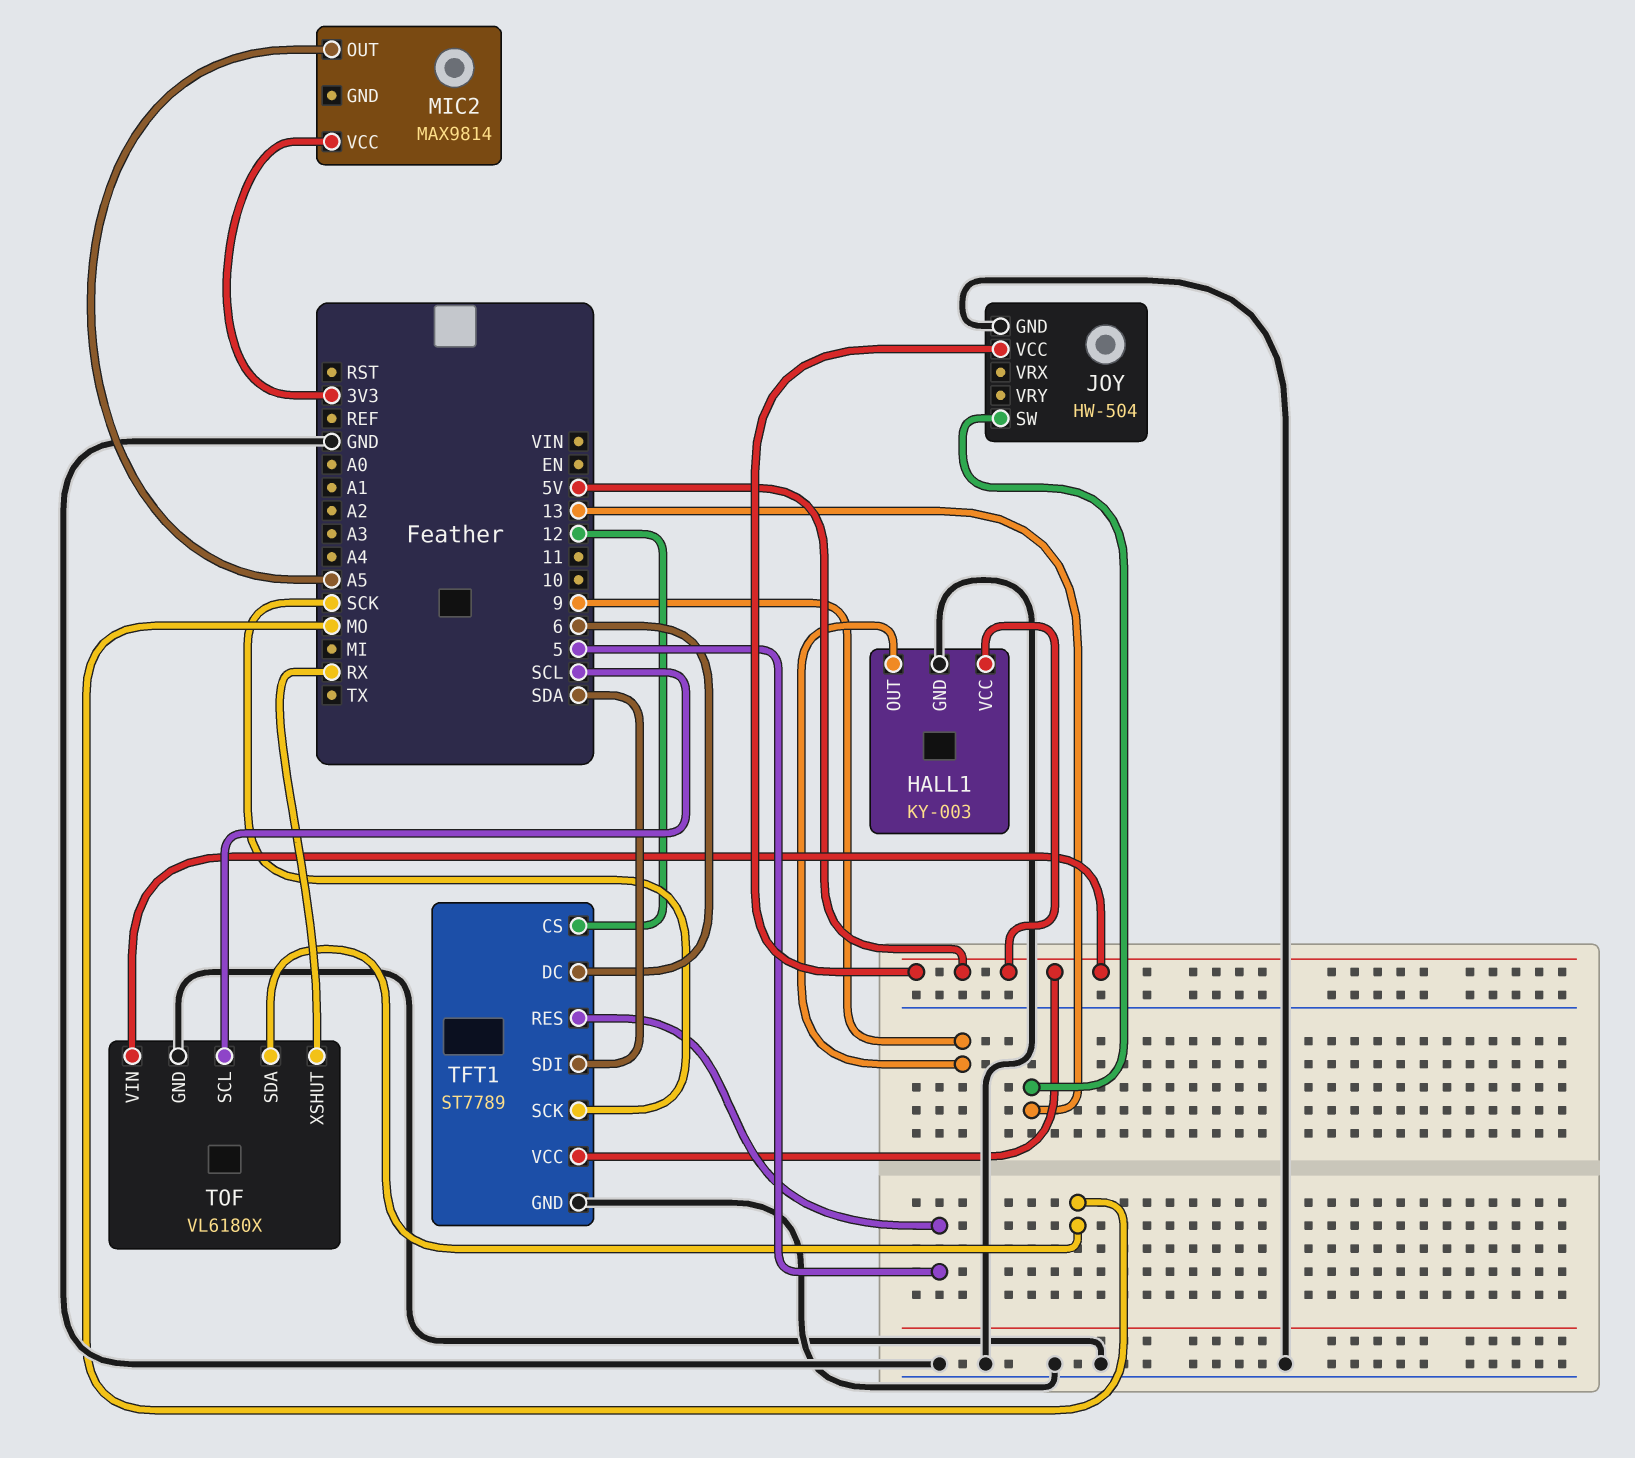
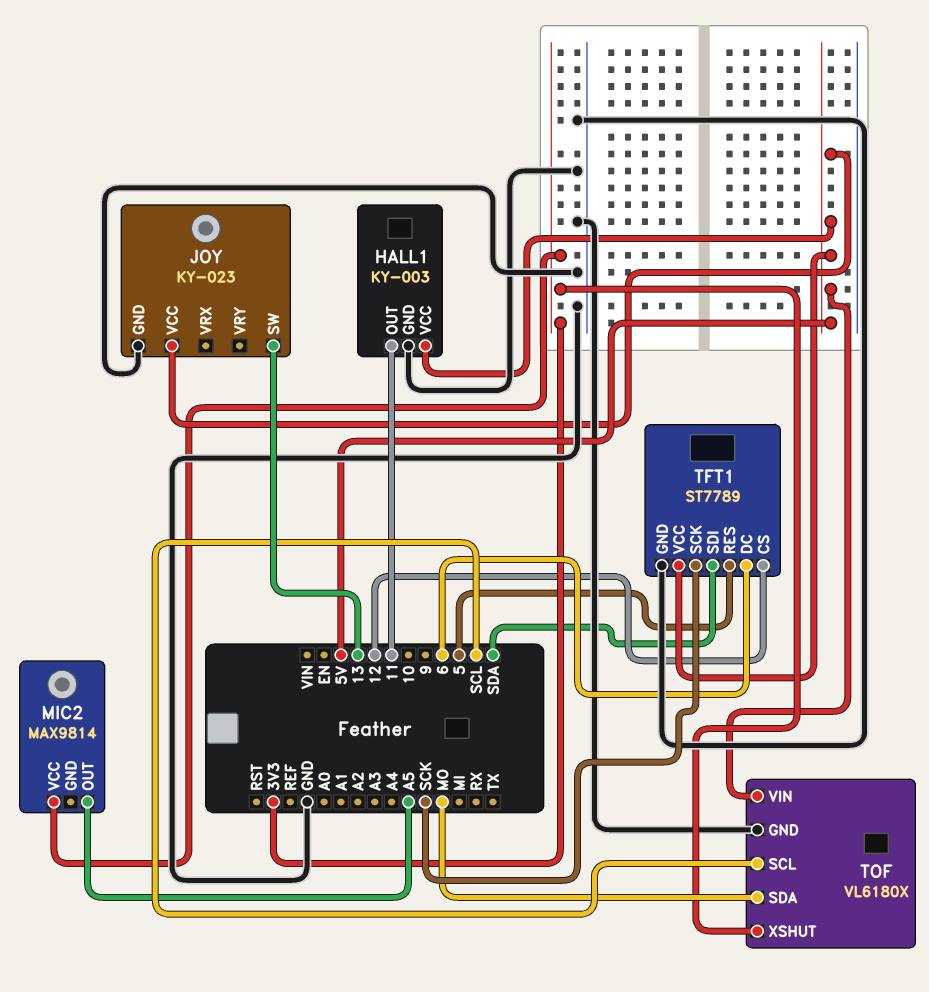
HALL1 pin OUT: 9 -> 11
JOY: HW-504 -> KY-023
TOF pin XSHUT: RX -> 3V3

